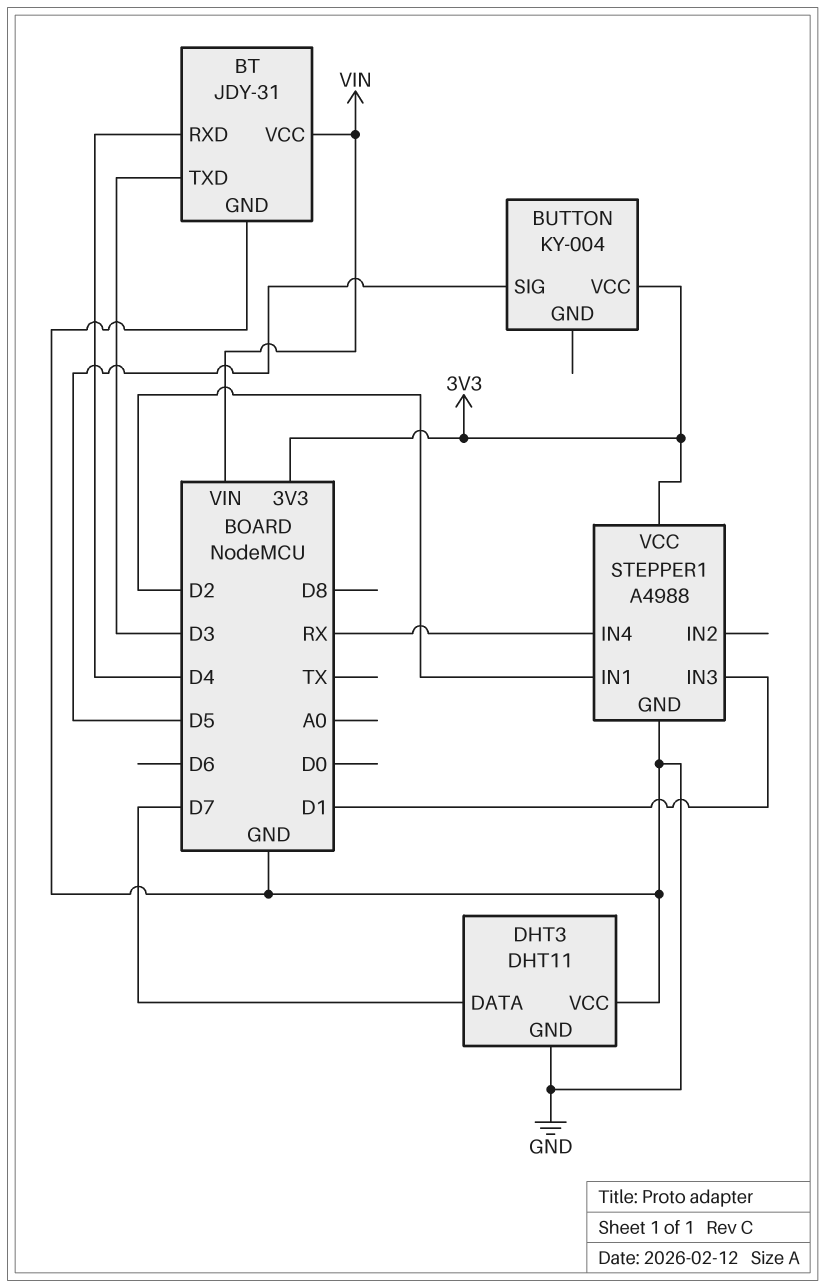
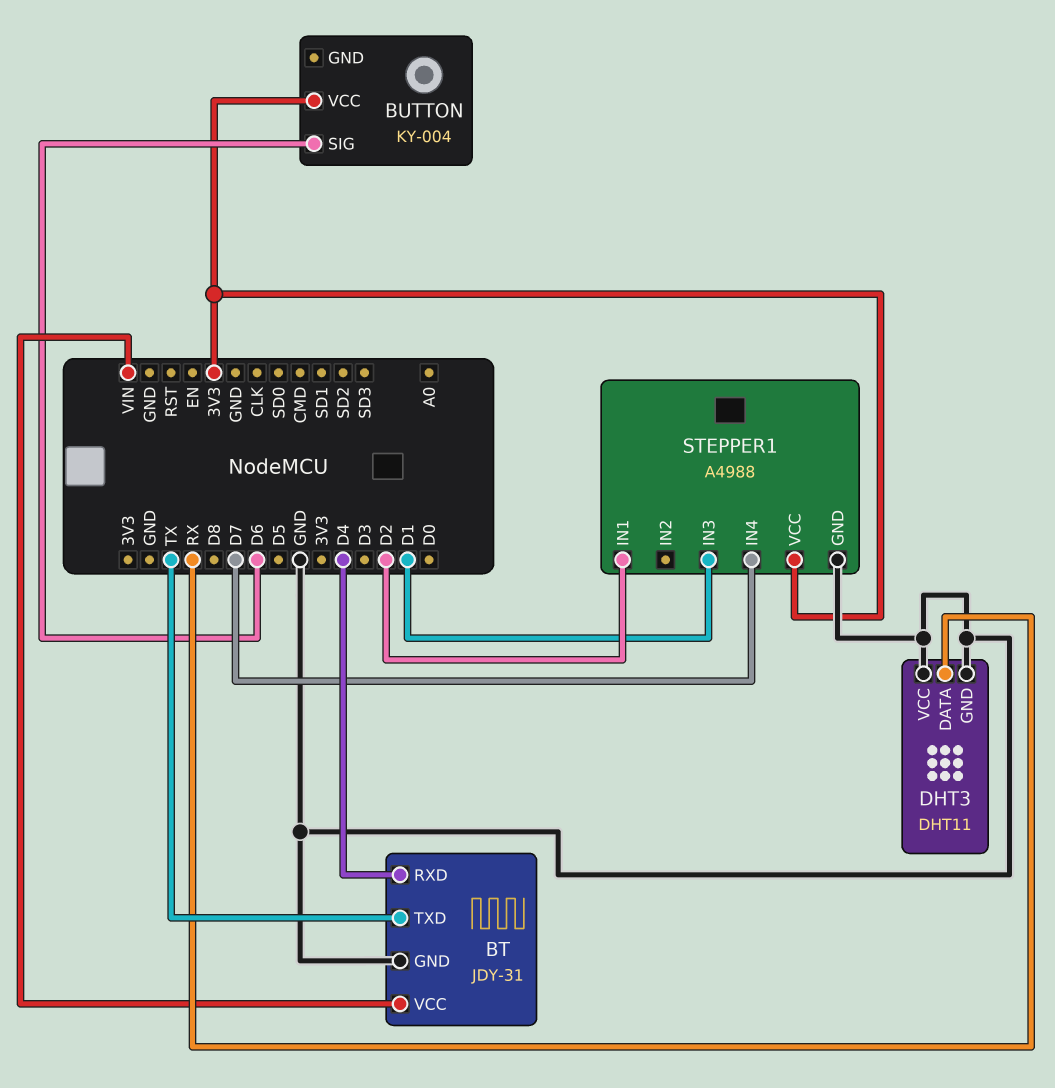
BT pin TXD: D3 -> TX
BUTTON pin SIG: D5 -> D6
DHT3 pin DATA: D7 -> RX
STEPPER1 pin IN4: RX -> D7

